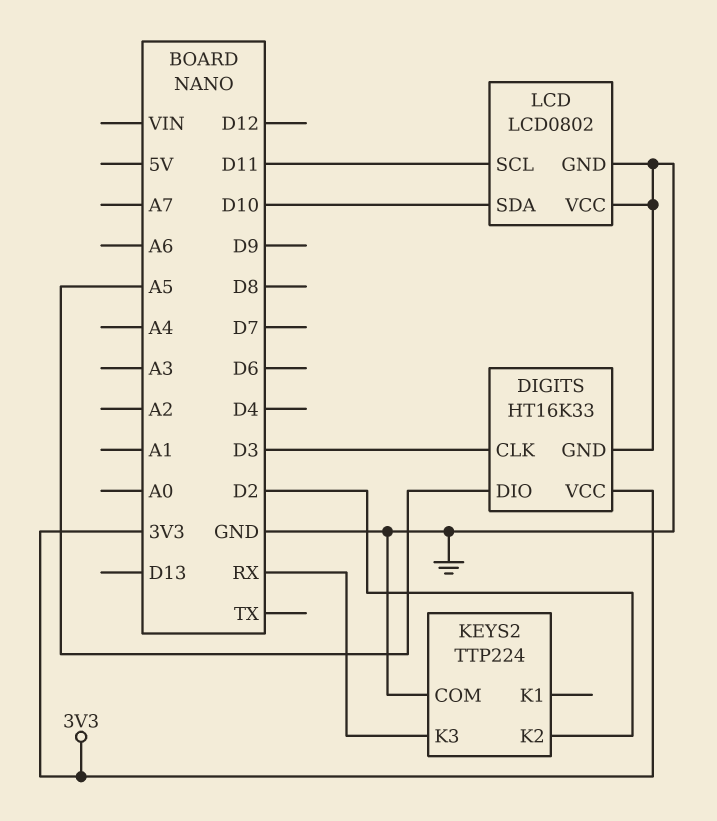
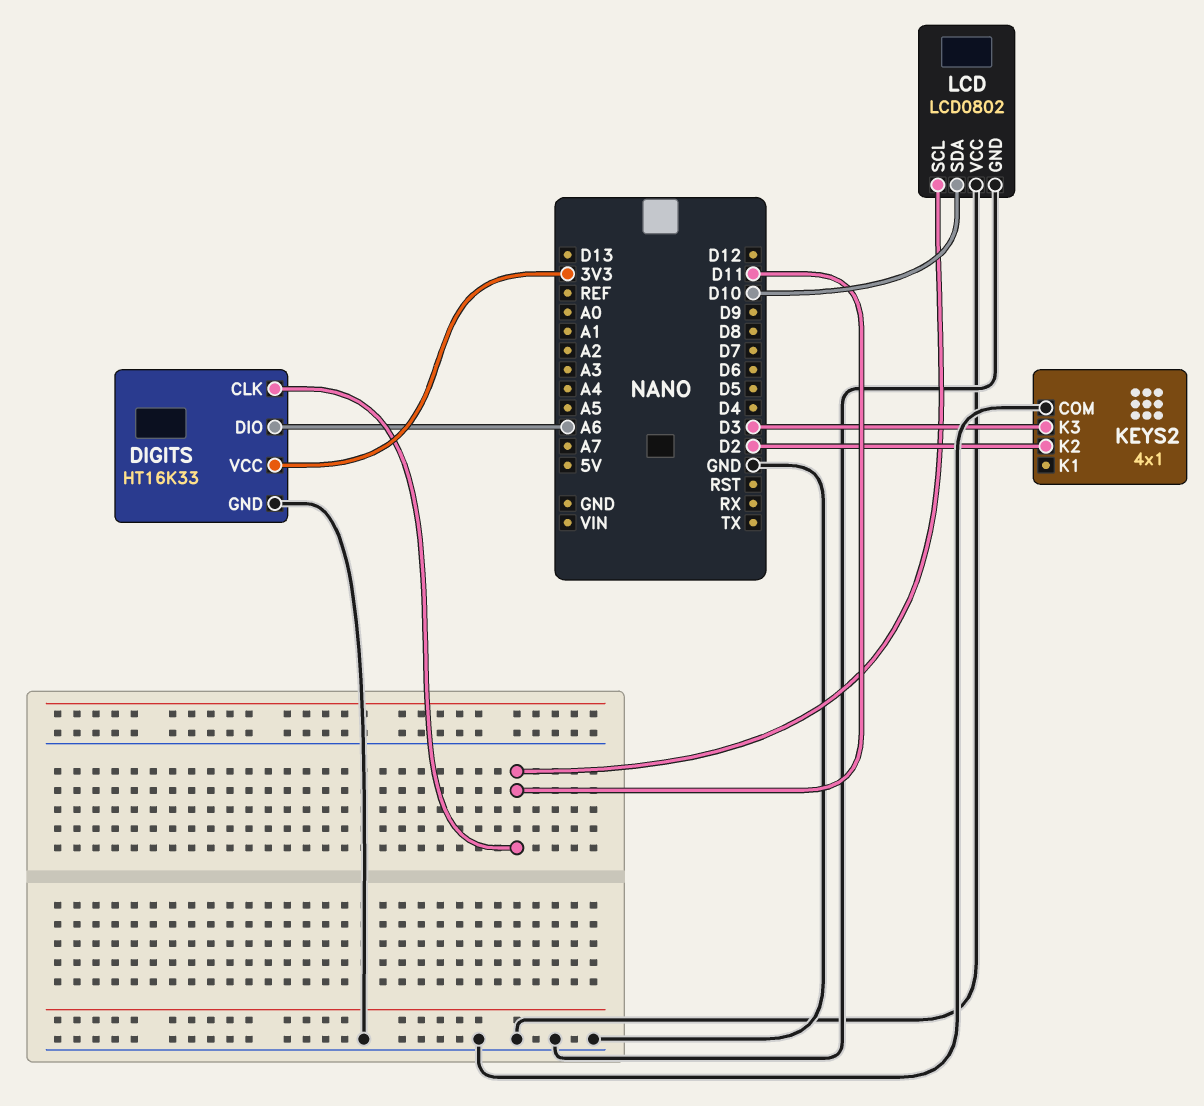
DIGITS pin CLK: D3 -> D11
DIGITS pin DIO: A5 -> A6
KEYS2: TTP224 -> 4x1
KEYS2 pin K3: RX -> D3

